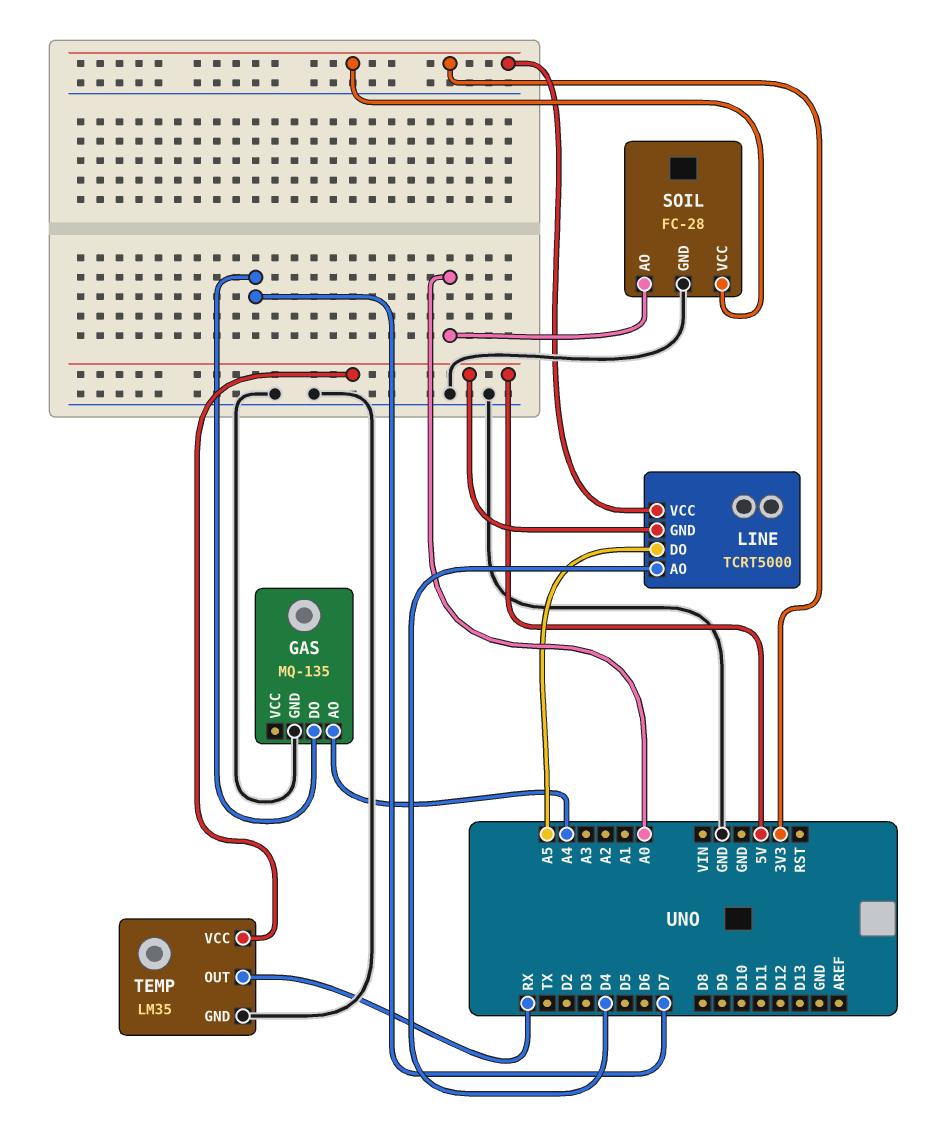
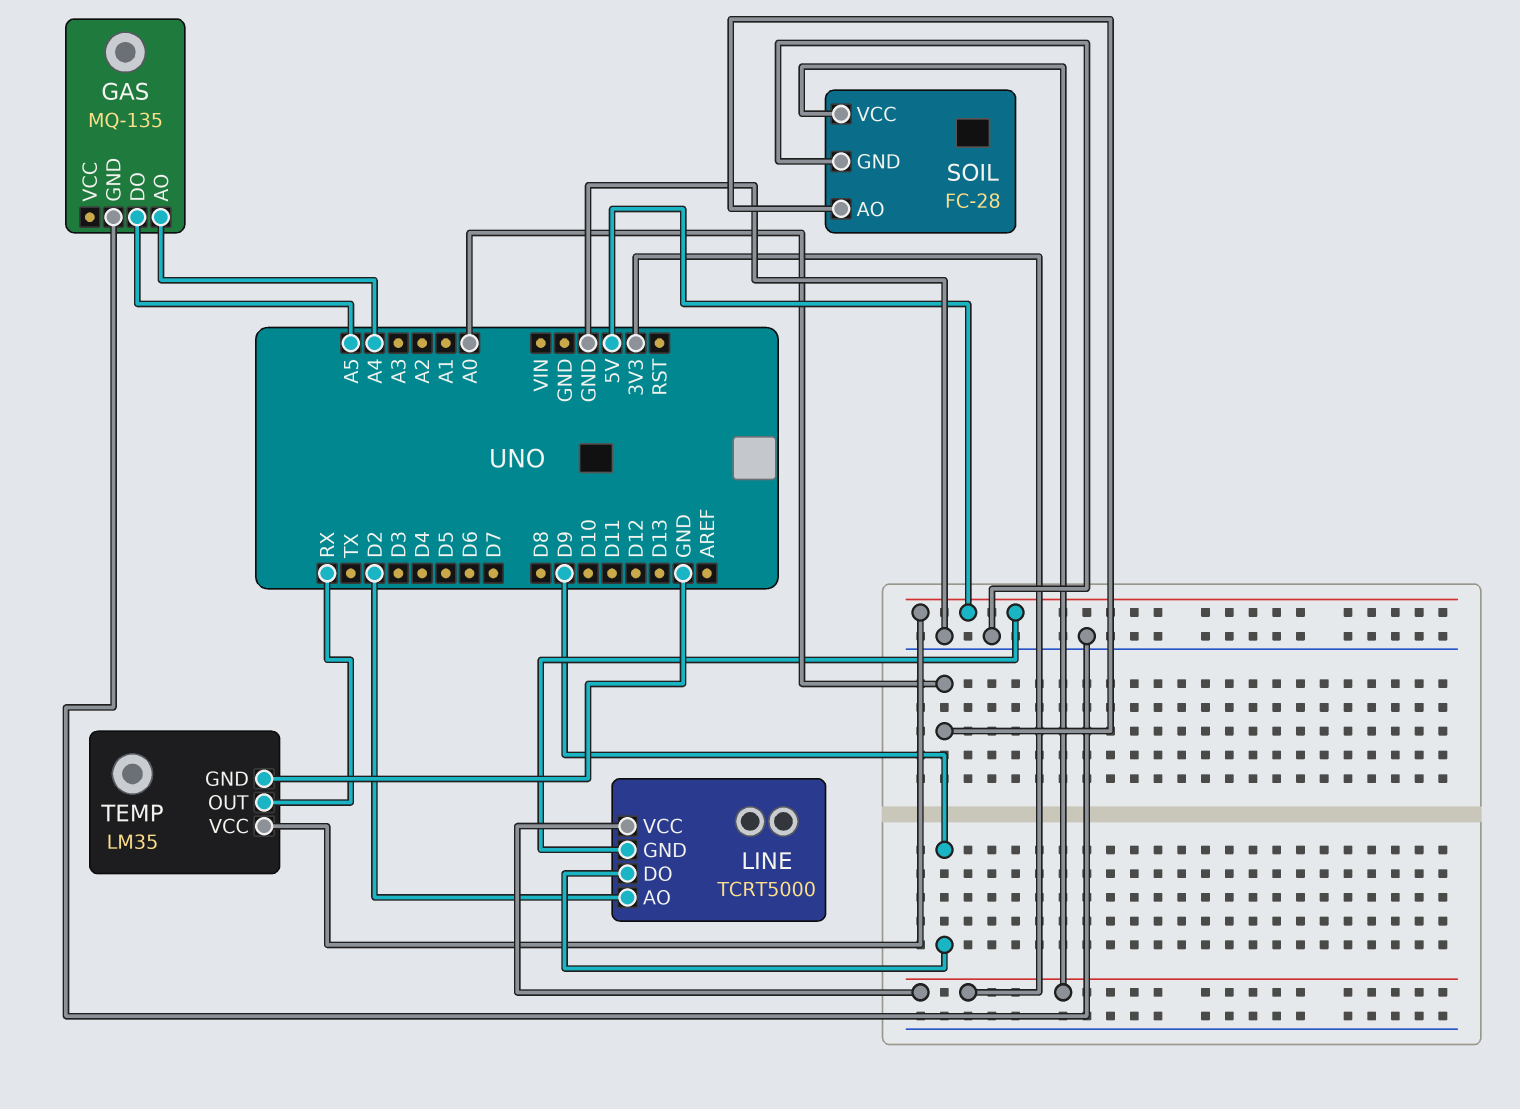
GAS pin DO: D7 -> A5
LINE pin AO: D4 -> D2
LINE pin DO: A5 -> D9

